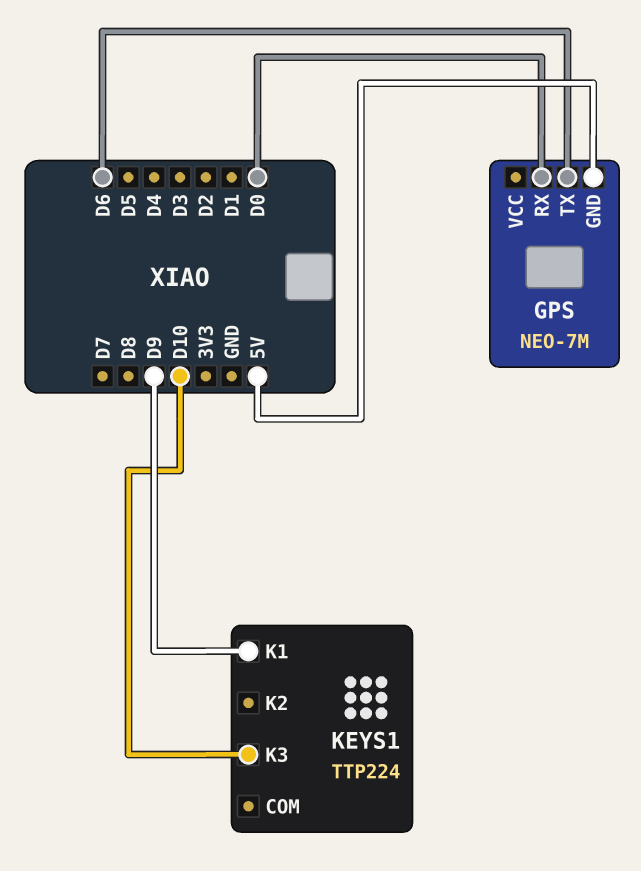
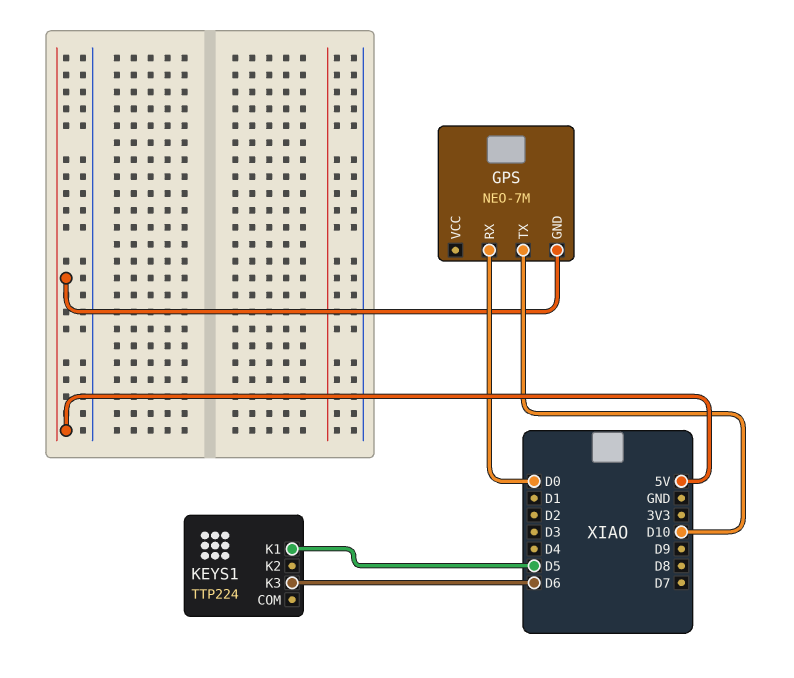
GPS pin TX: D6 -> D10
KEYS1 pin K1: D9 -> D5
KEYS1 pin K3: D10 -> D6

